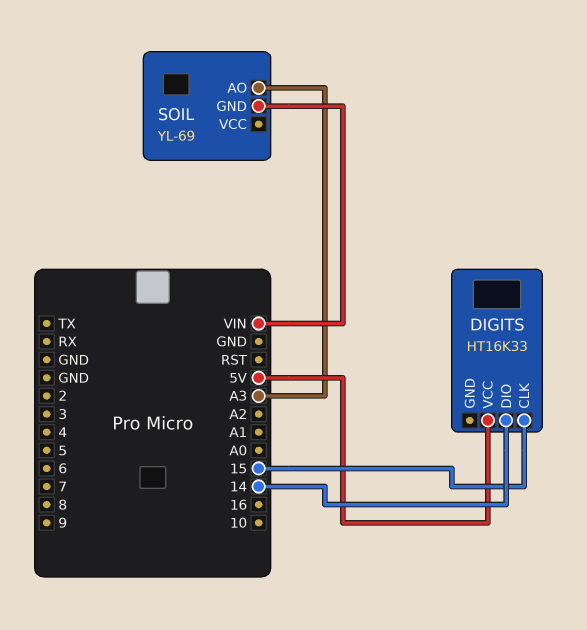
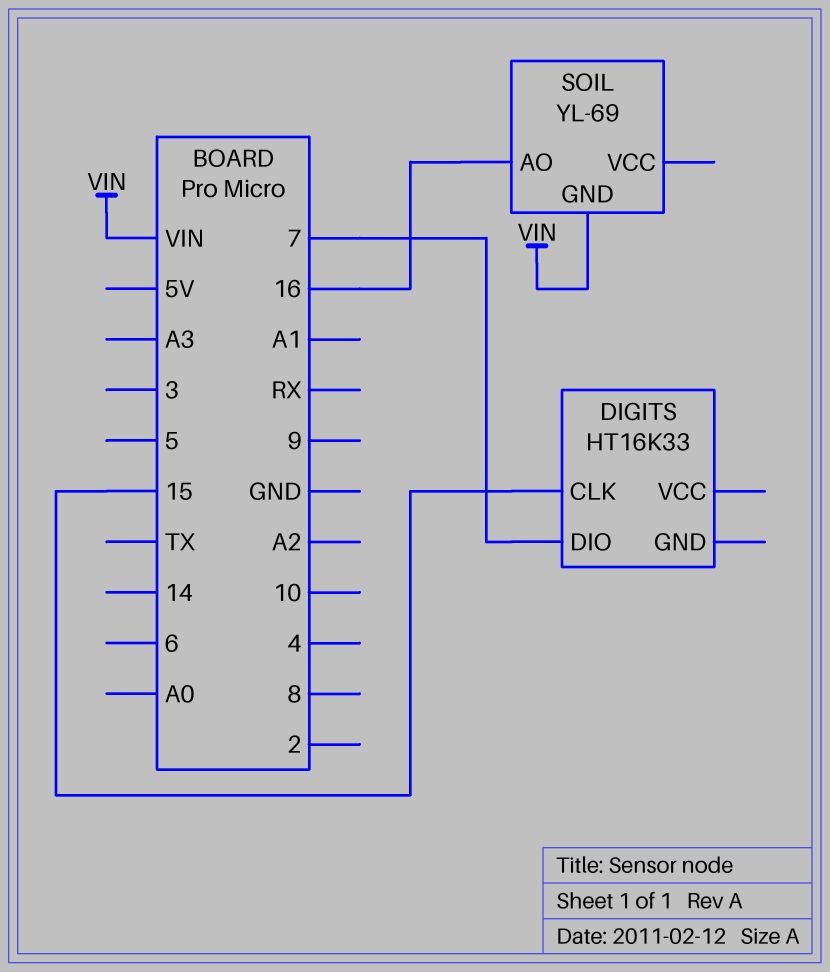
DIGITS pin DIO: 14 -> 7
DIGITS pin VCC: 5V -> none
SOIL pin AO: A3 -> 16

